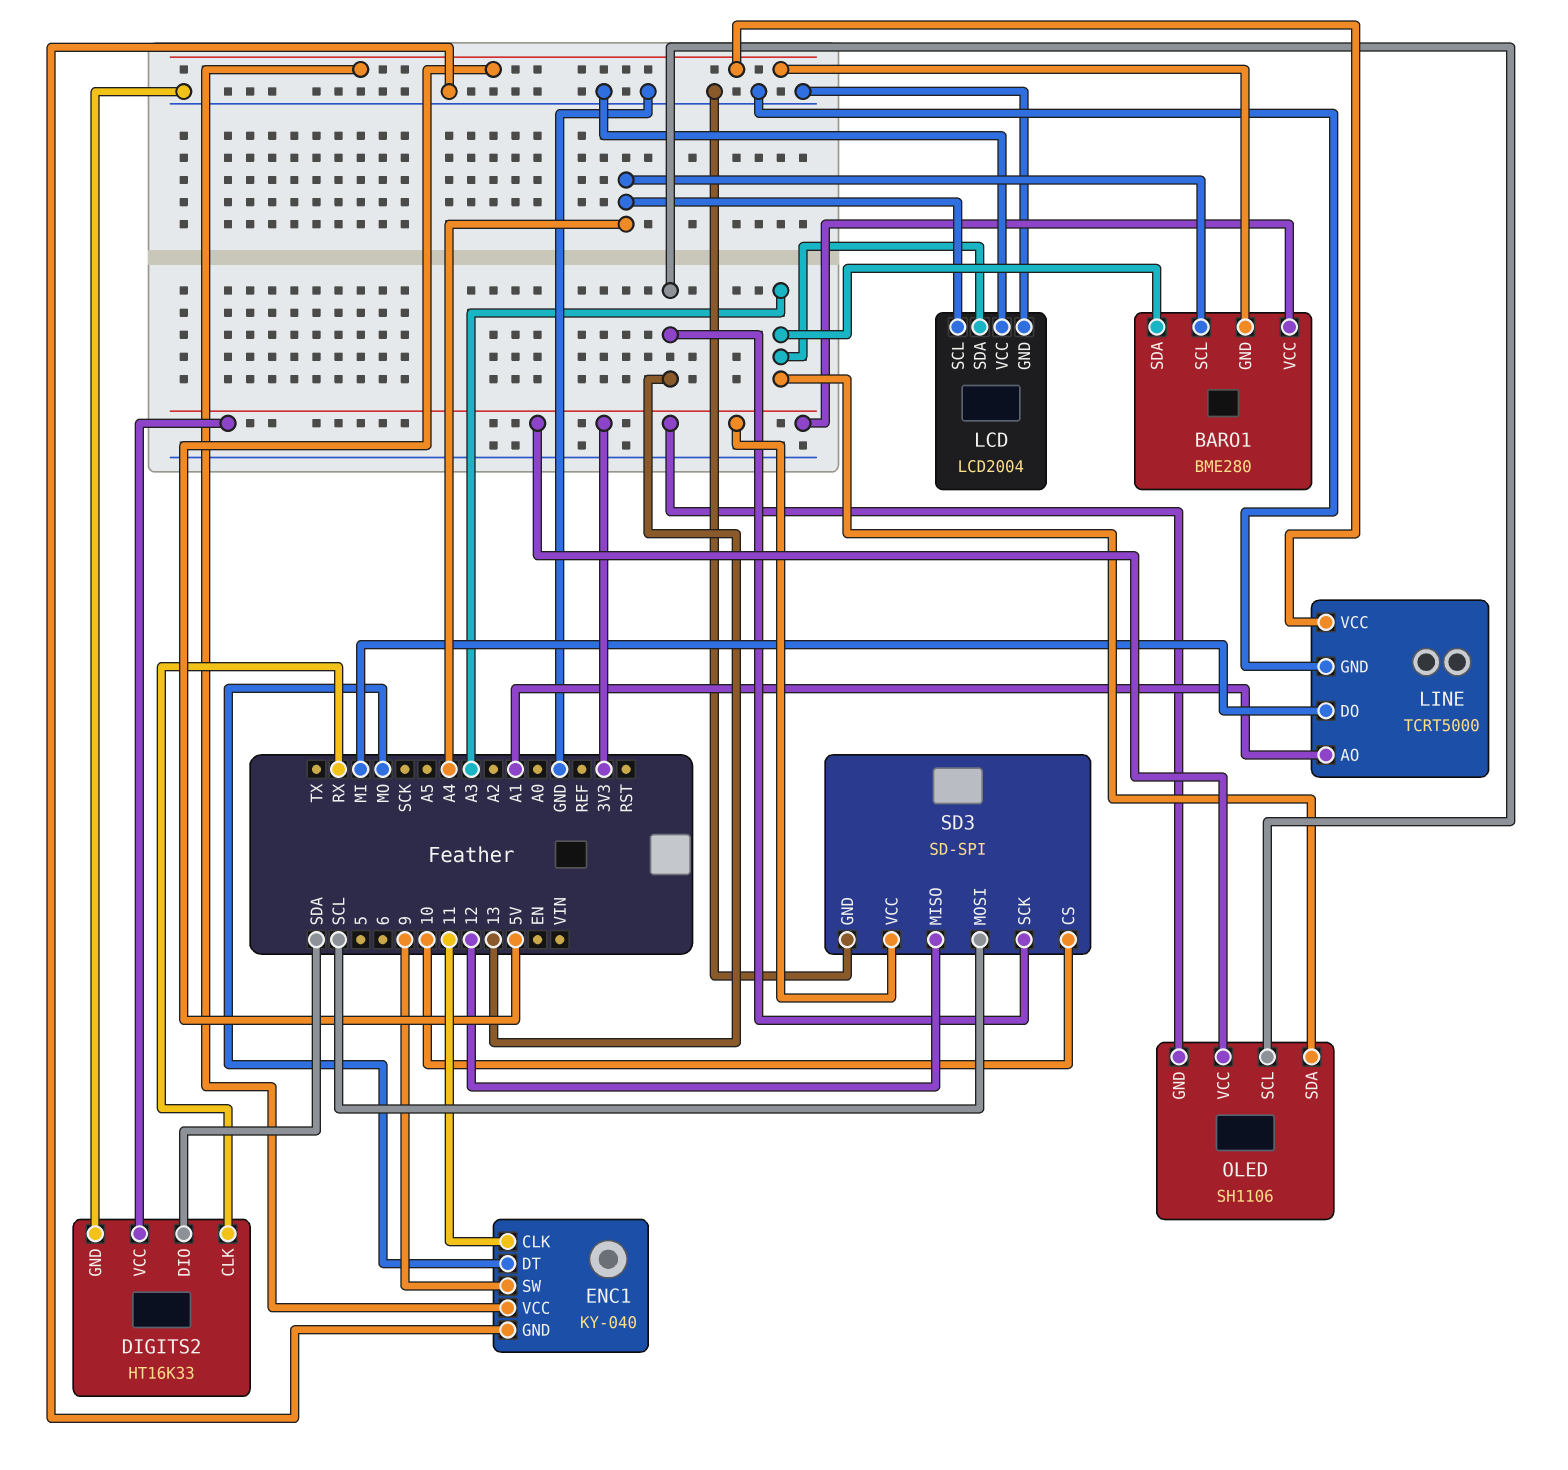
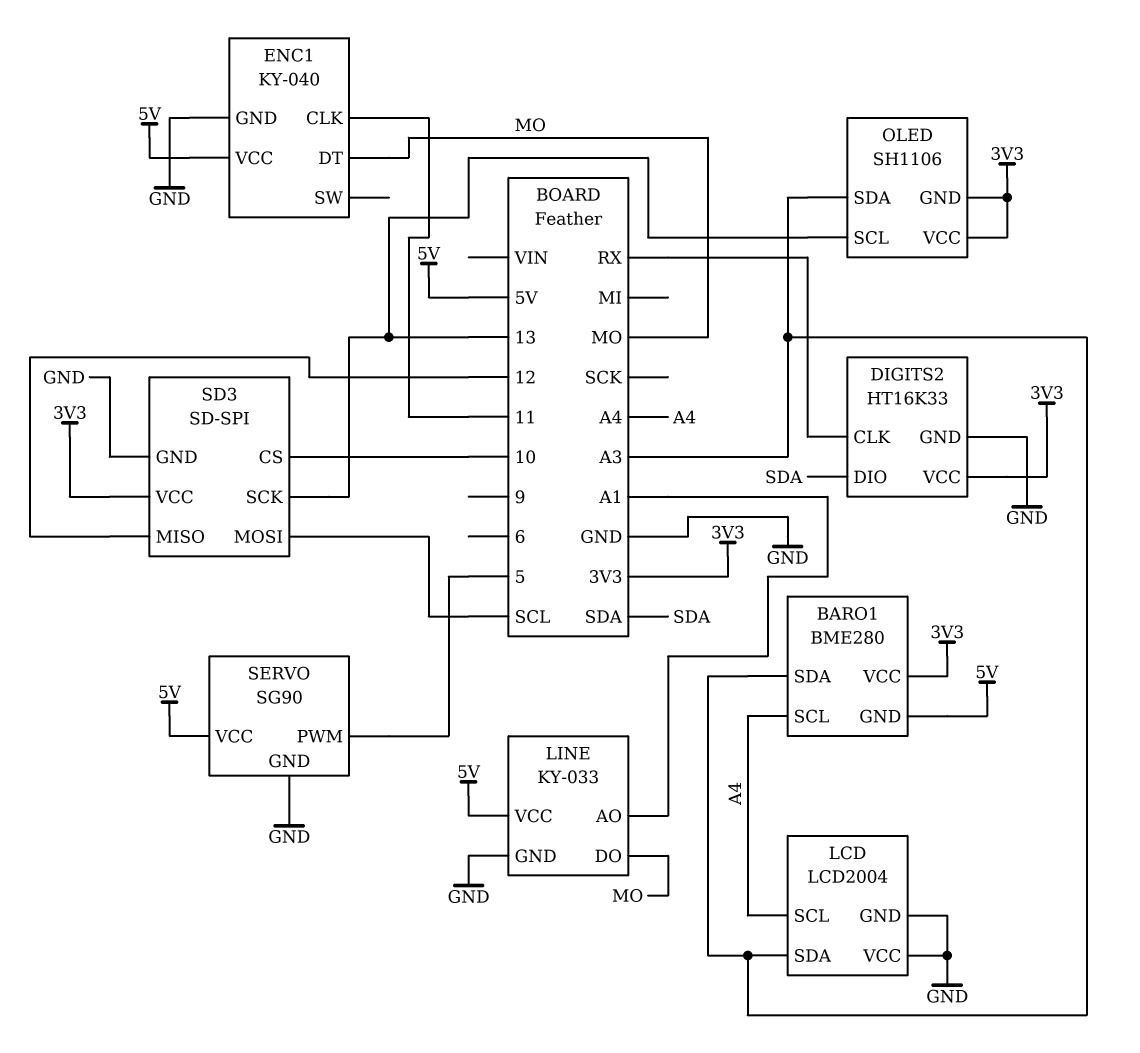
ENC1 pin SW: 9 -> none
LINE: TCRT5000 -> KY-033
LINE pin DO: MI -> MO
SERVO: none -> SG90
SERVO pin GND: none -> GND
SERVO pin PWM: none -> 5
SERVO pin VCC: none -> 5V

